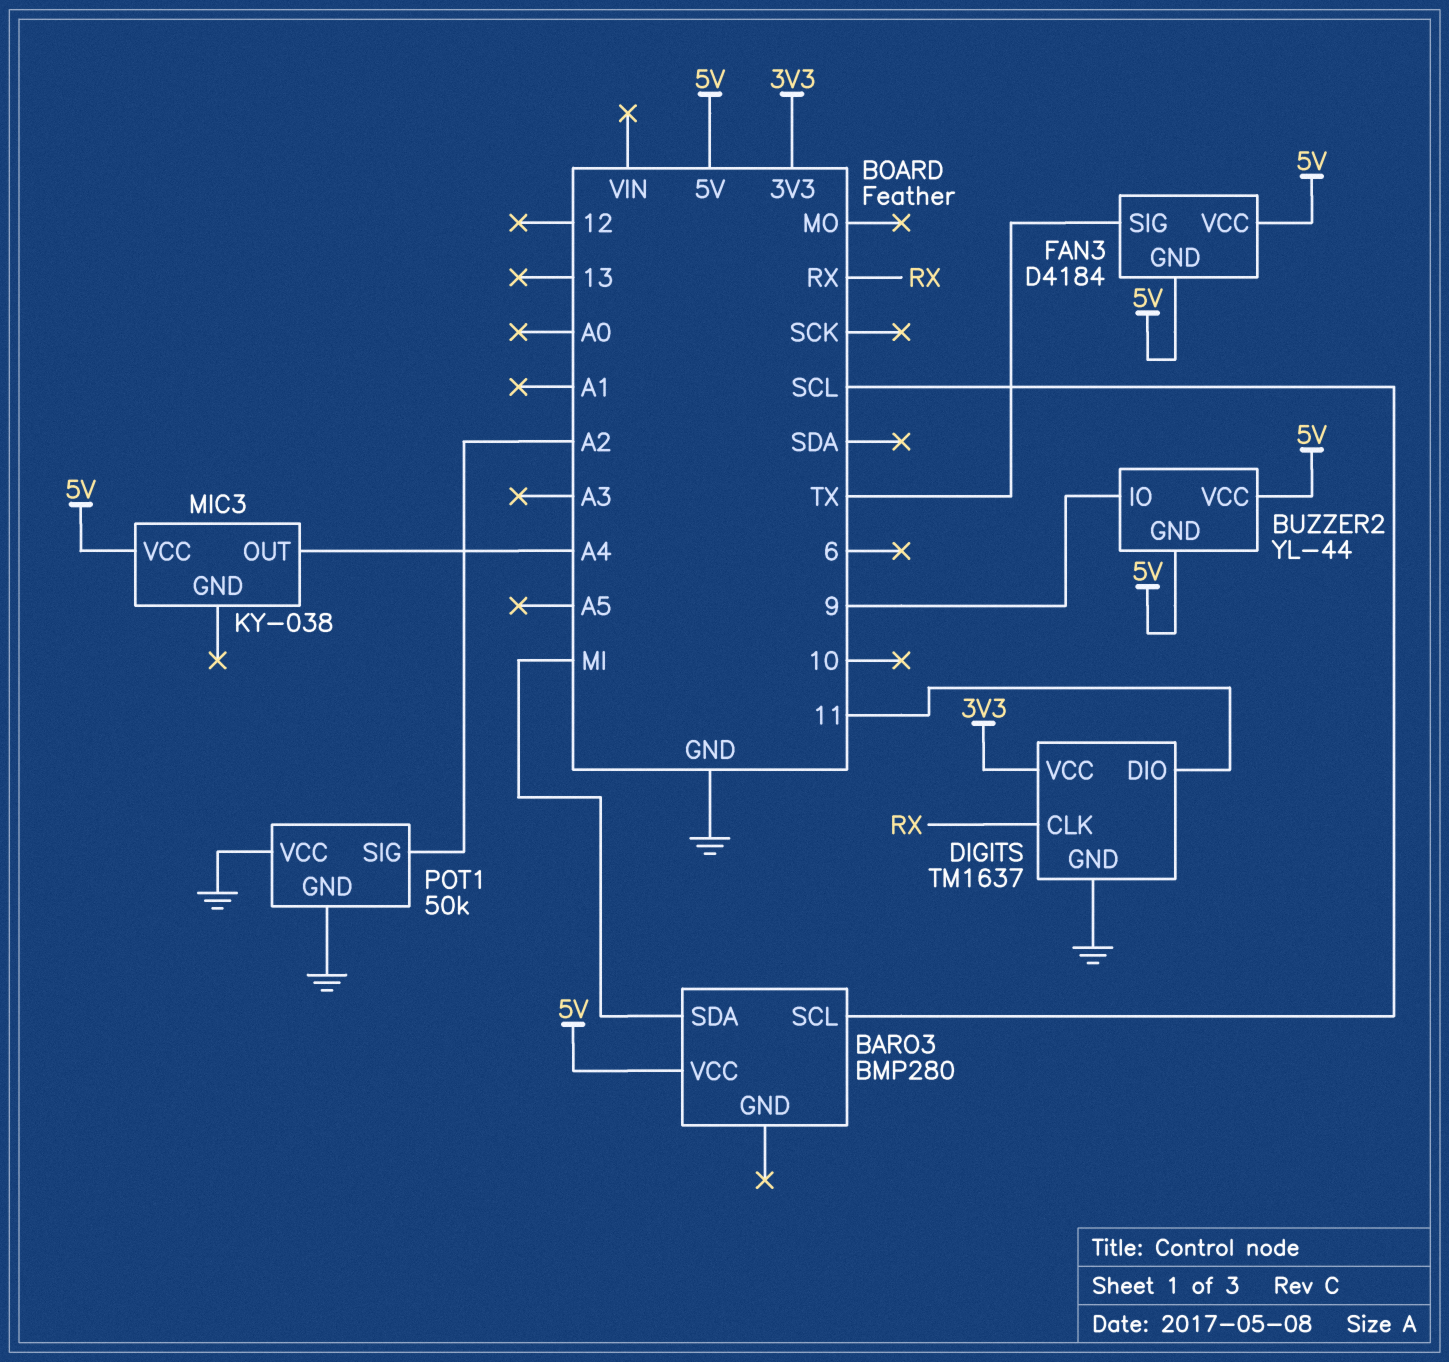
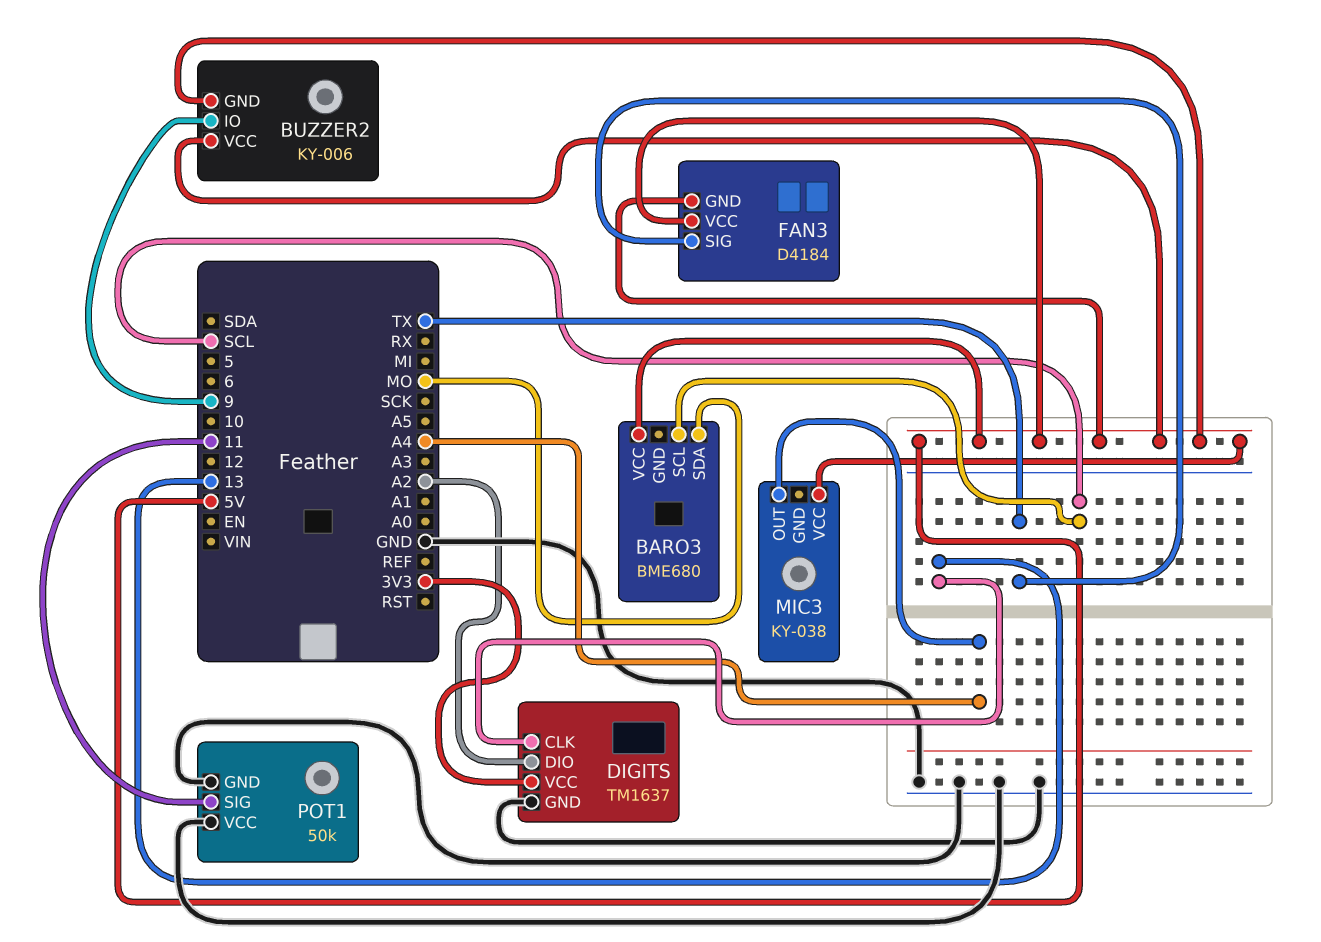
BARO3: BMP280 -> BME680
BARO3 pin SDA: MI -> MO
BUZZER2: YL-44 -> KY-006
DIGITS pin CLK: RX -> 13
DIGITS pin DIO: 11 -> A2
POT1 pin SIG: A2 -> 11

